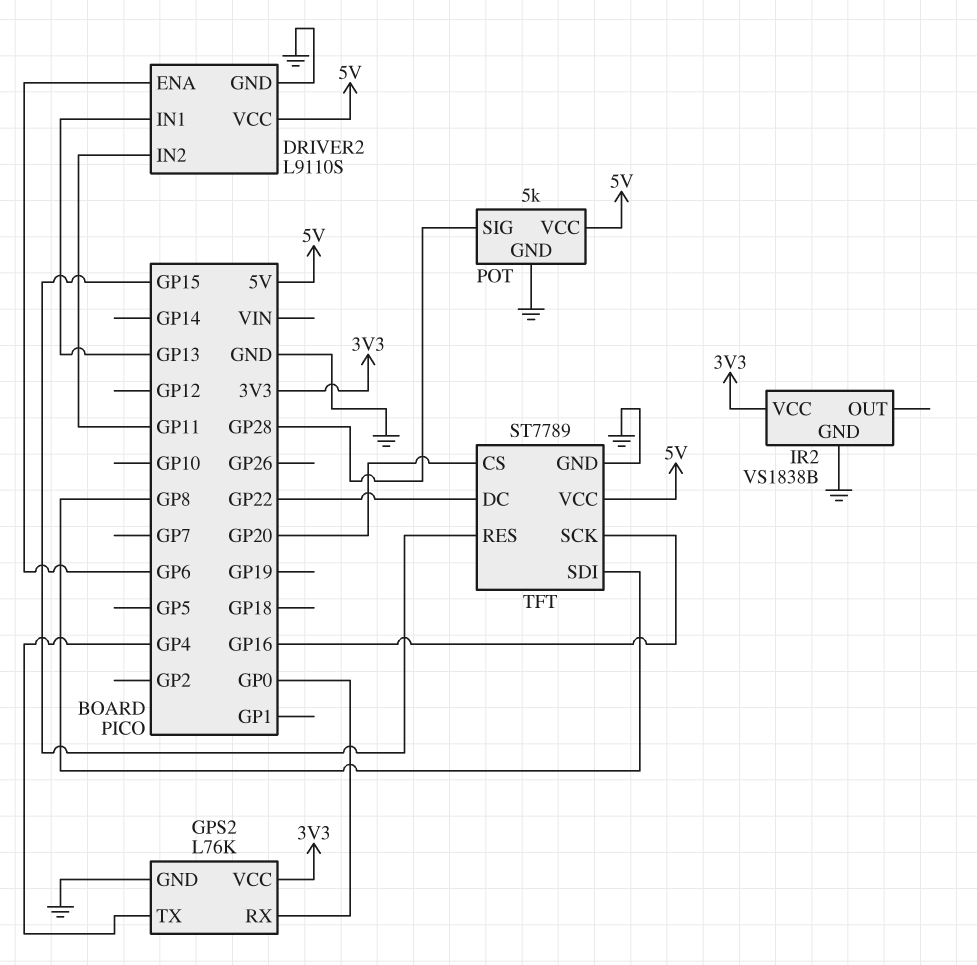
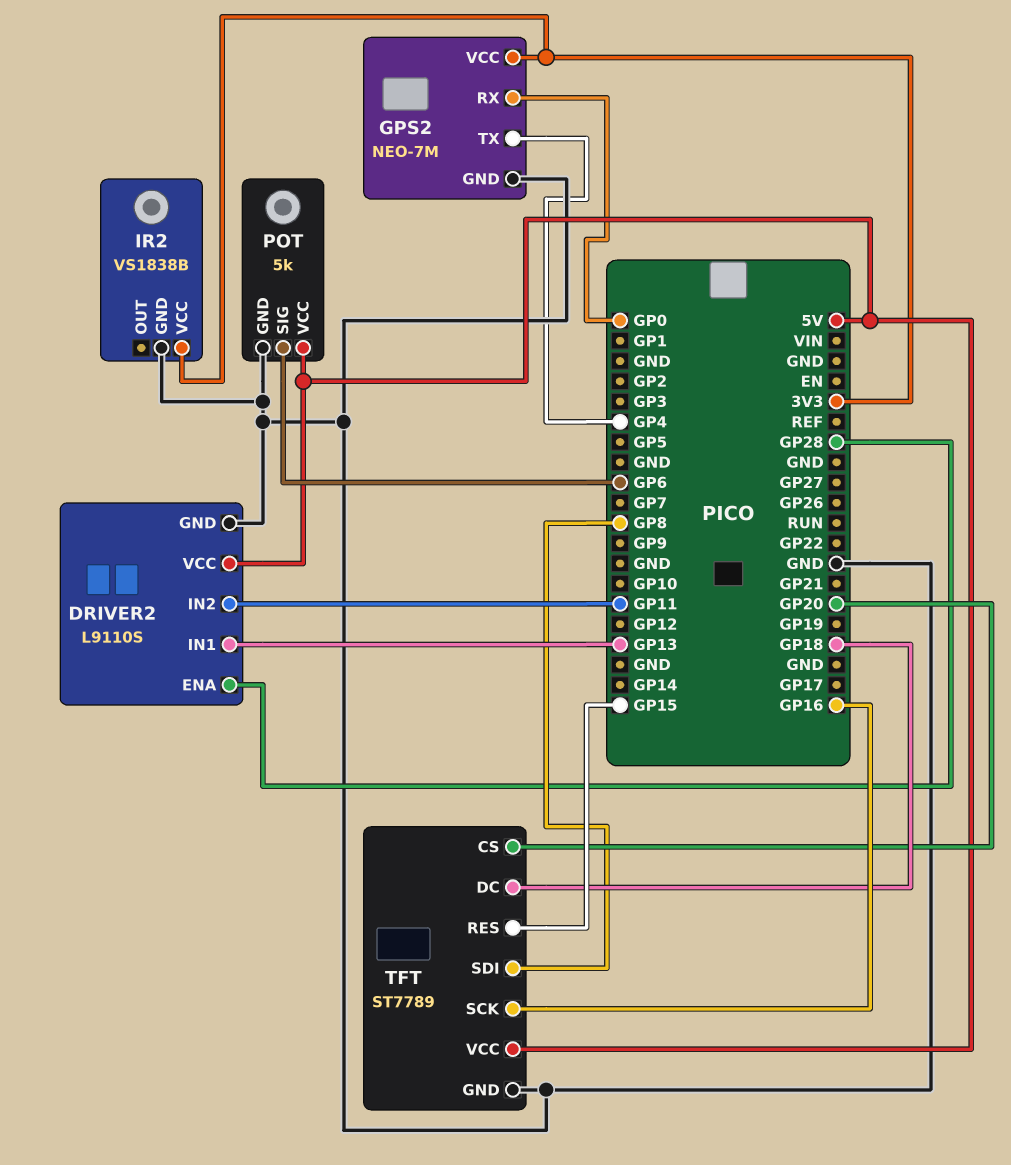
DRIVER2 pin ENA: GP6 -> GP28
GPS2: L76K -> NEO-7M
POT pin SIG: GP28 -> GP6
TFT pin DC: GP22 -> GP18

